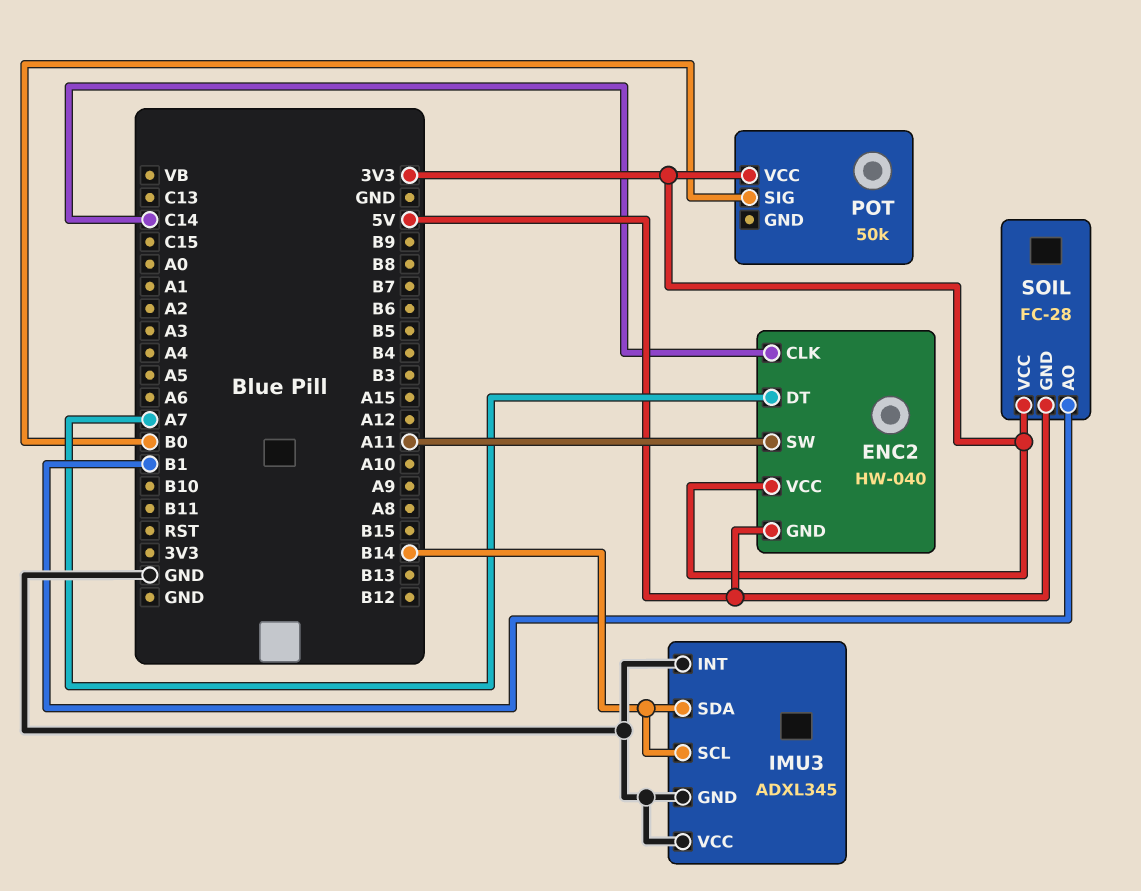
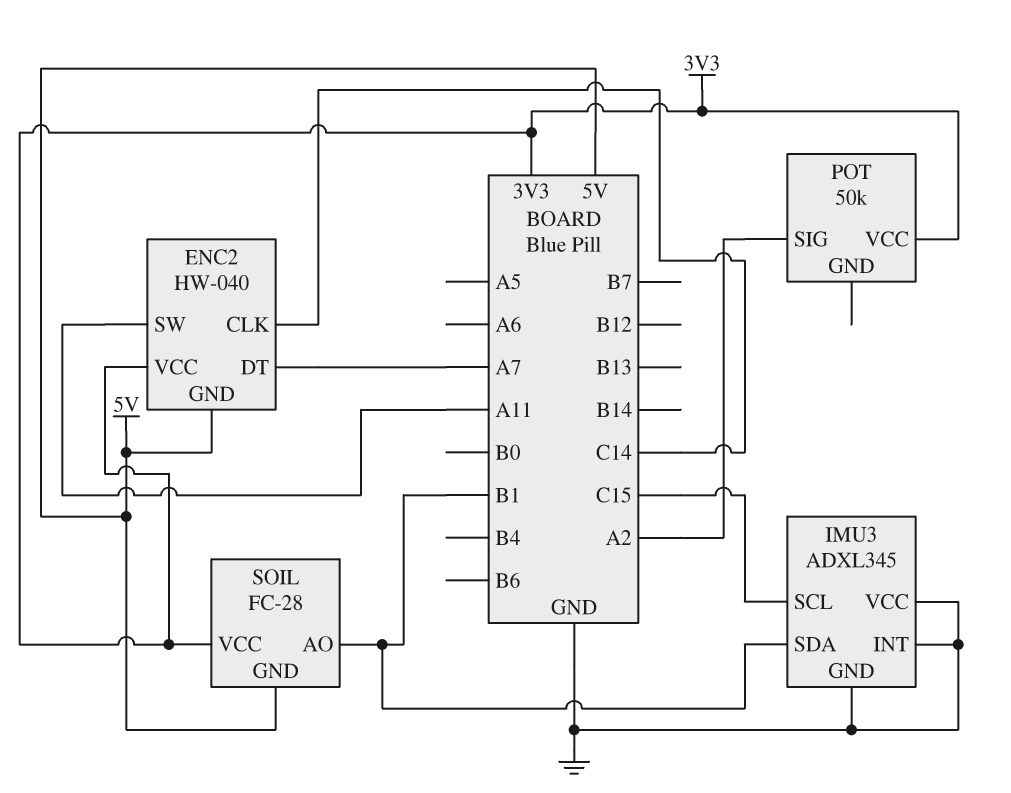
IMU3 pin SCL: B14 -> C15
IMU3 pin SDA: B14 -> B1
POT pin SIG: B0 -> A2

